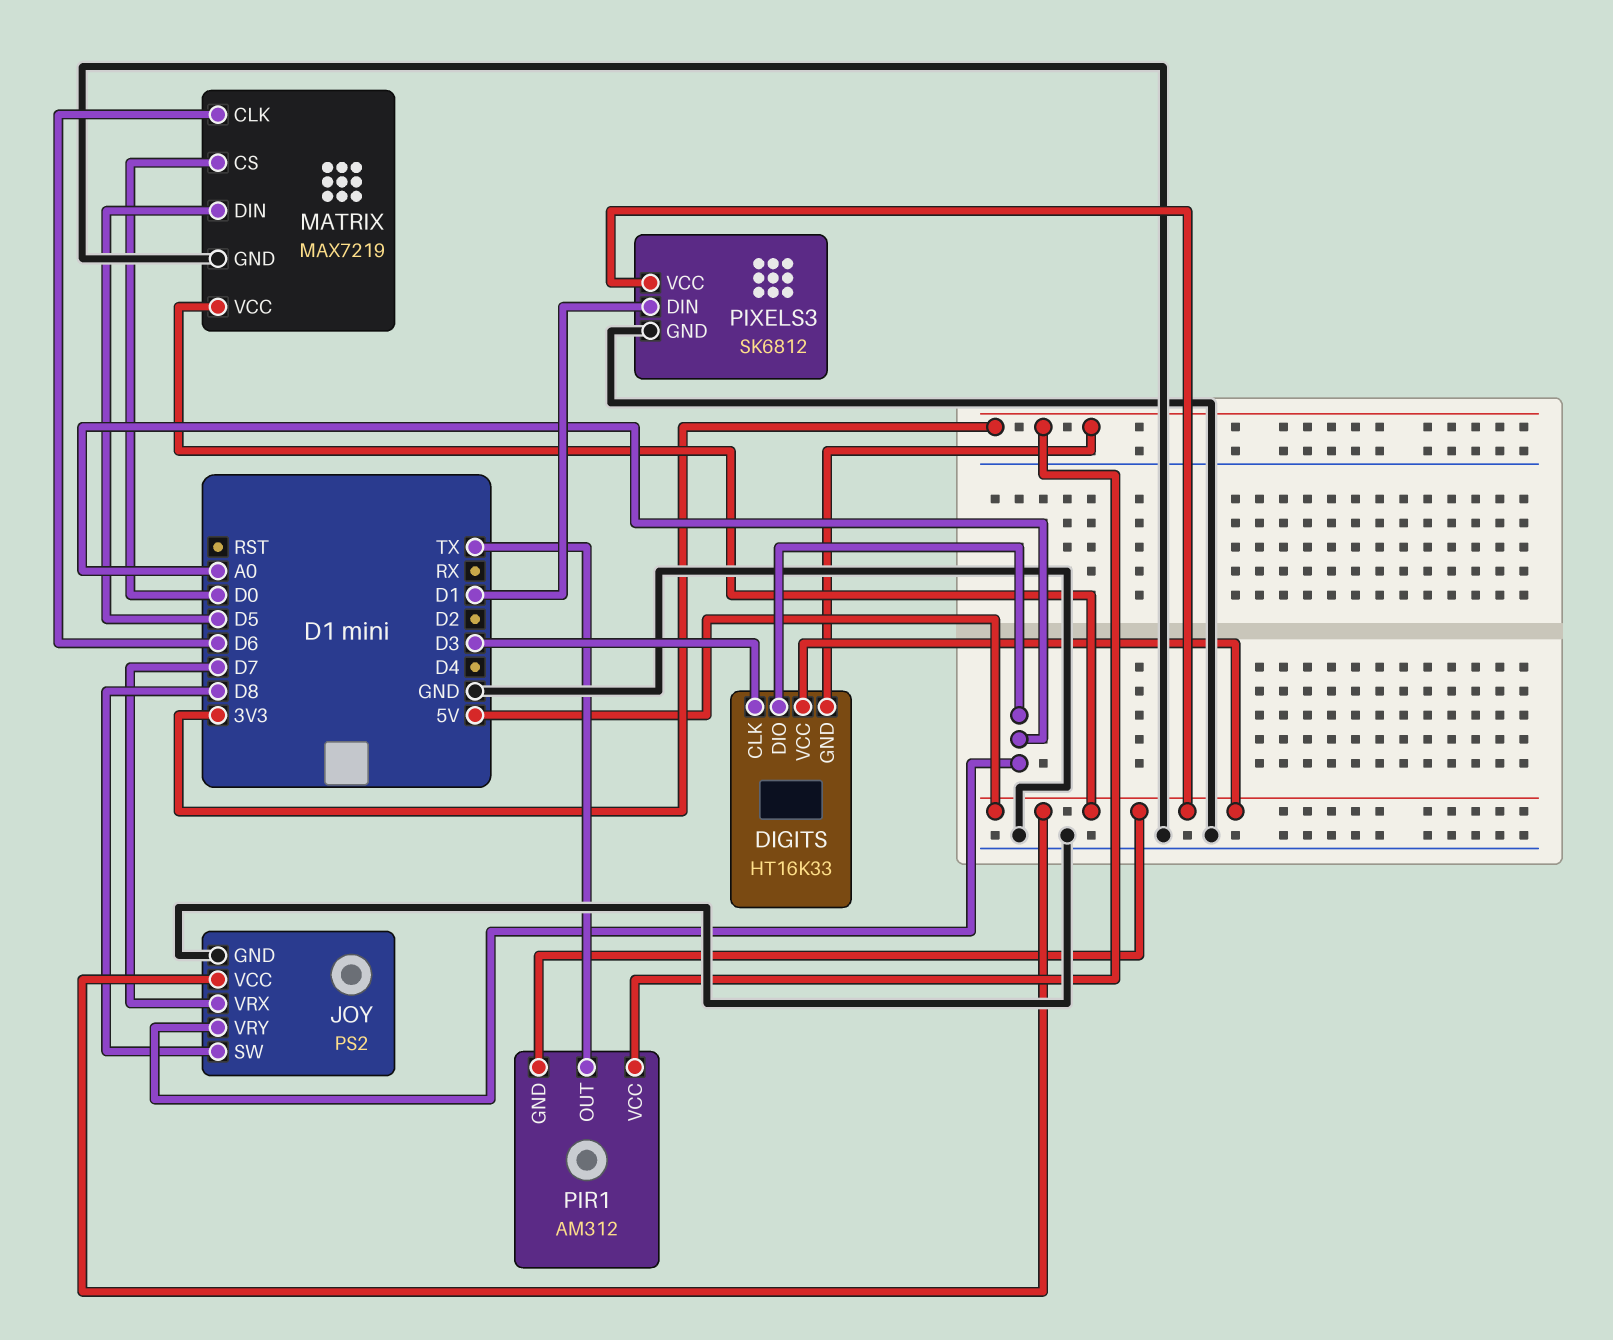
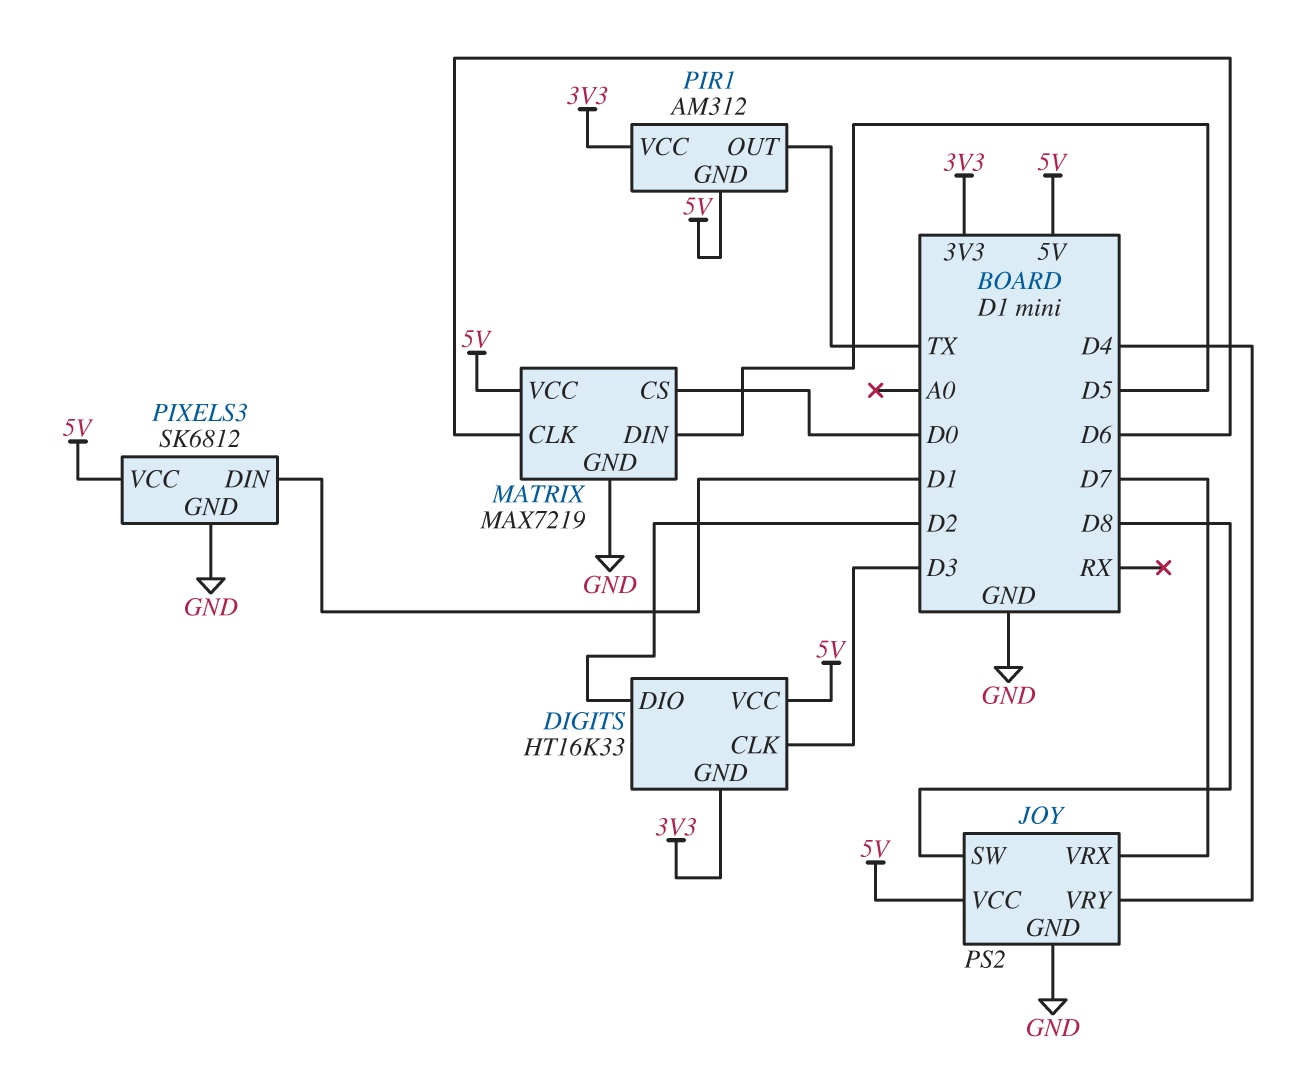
DIGITS pin DIO: A0 -> D2
JOY pin VRY: A0 -> D4

